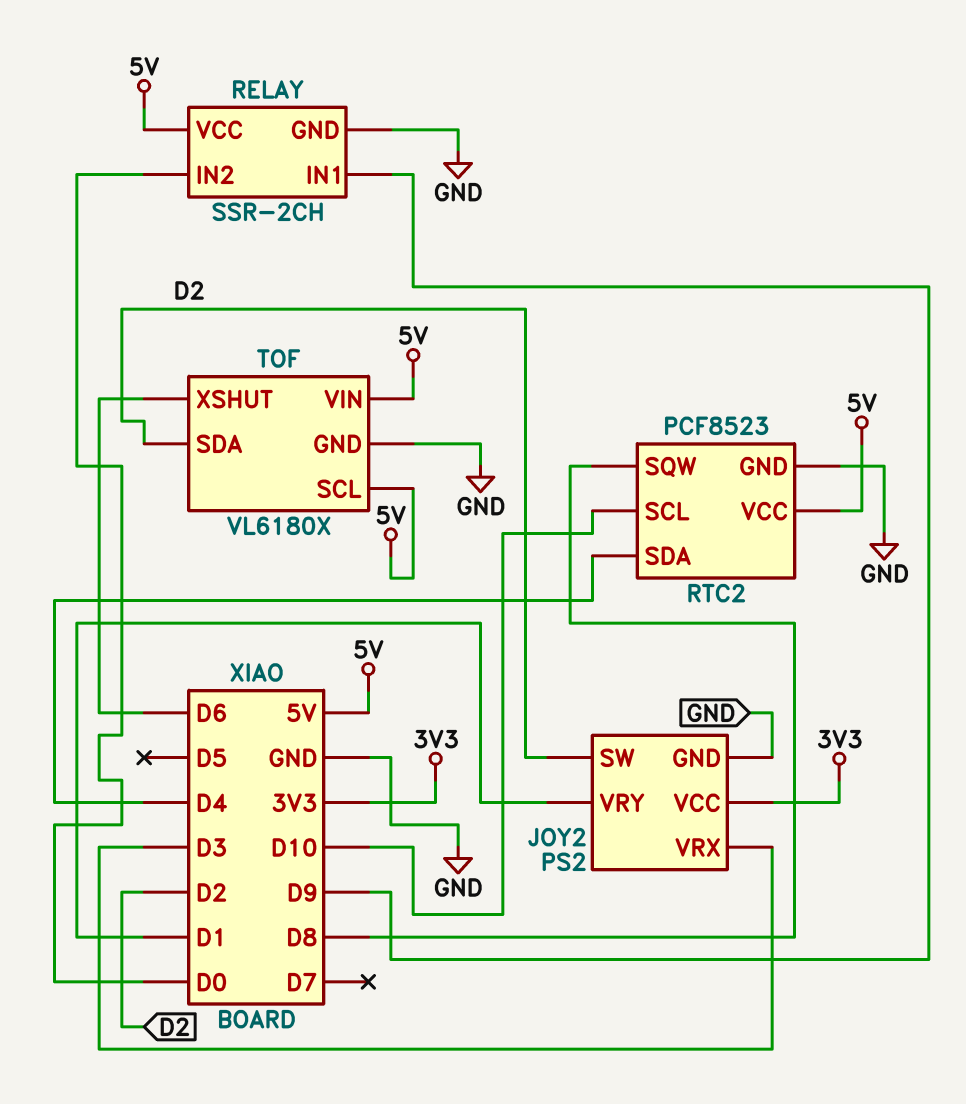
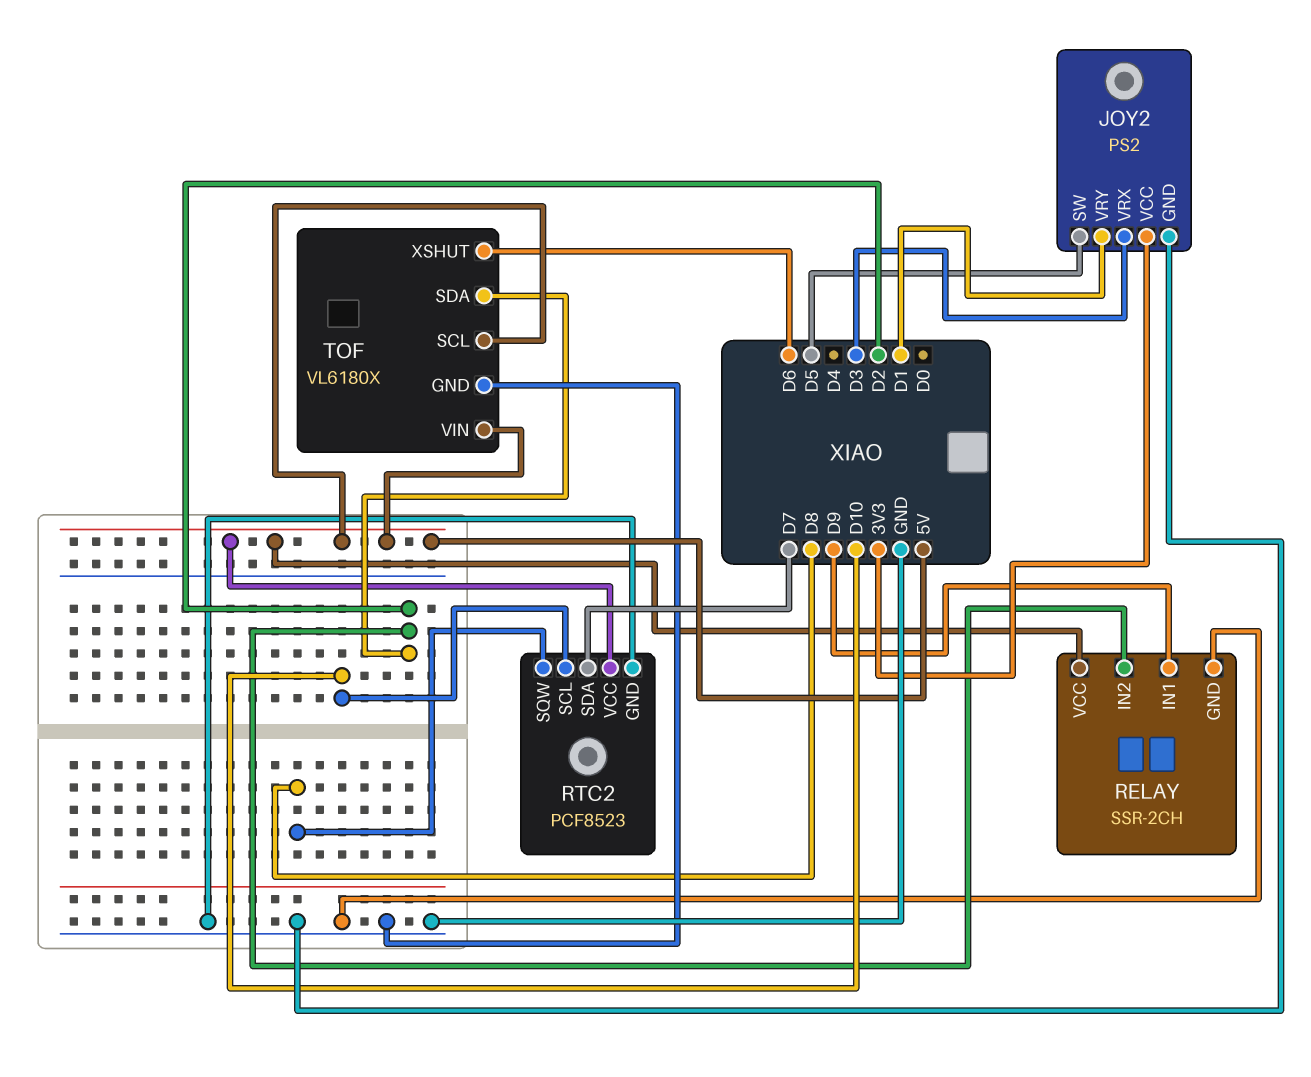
JOY2 pin SW: D2 -> D5
RELAY pin IN2: D0 -> D2
RTC2 pin SDA: D4 -> D7

